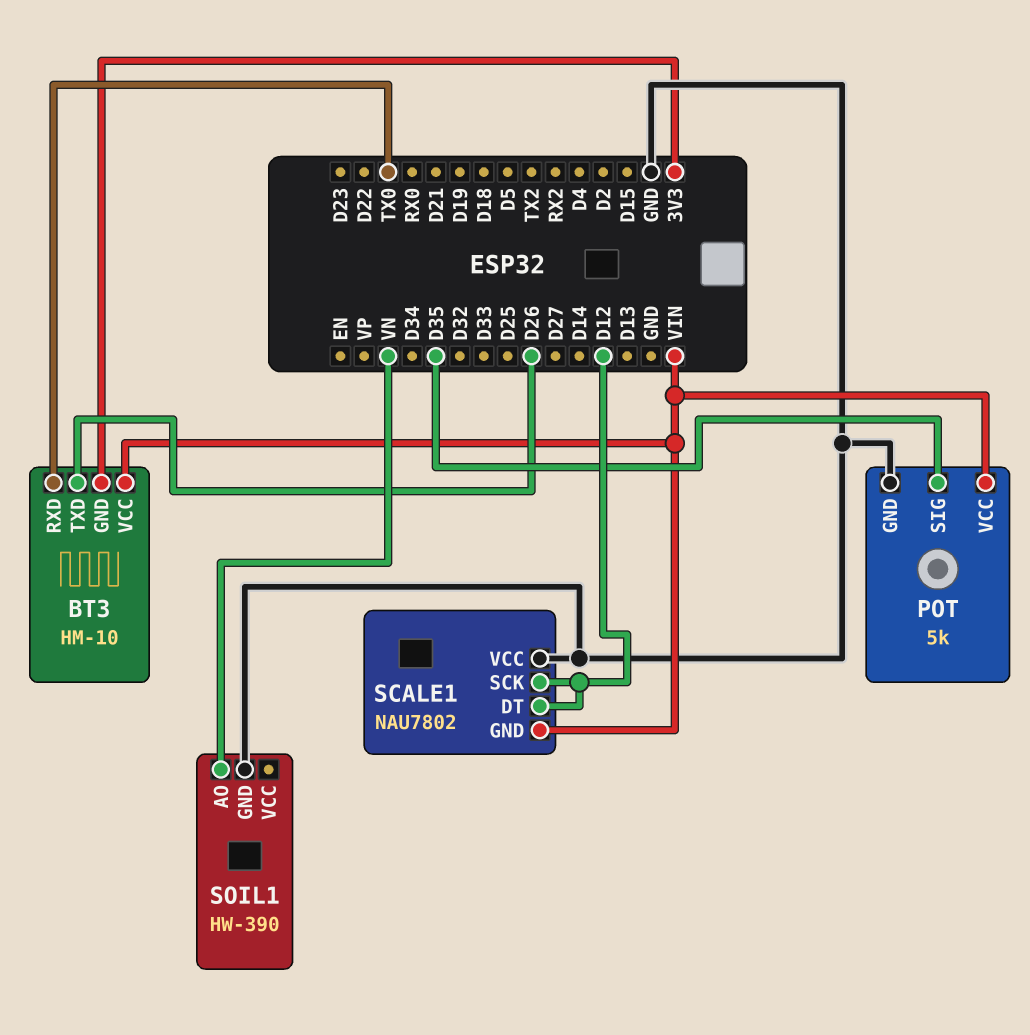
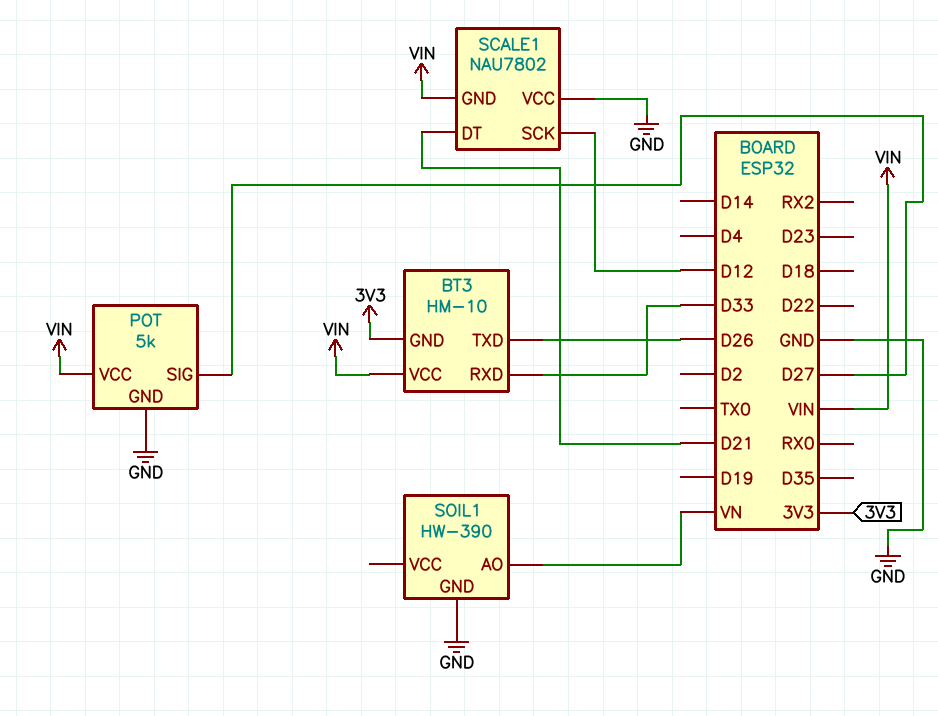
BT3 pin RXD: TX0 -> D33
POT pin SIG: D35 -> D27
SCALE1 pin DT: D12 -> D21

